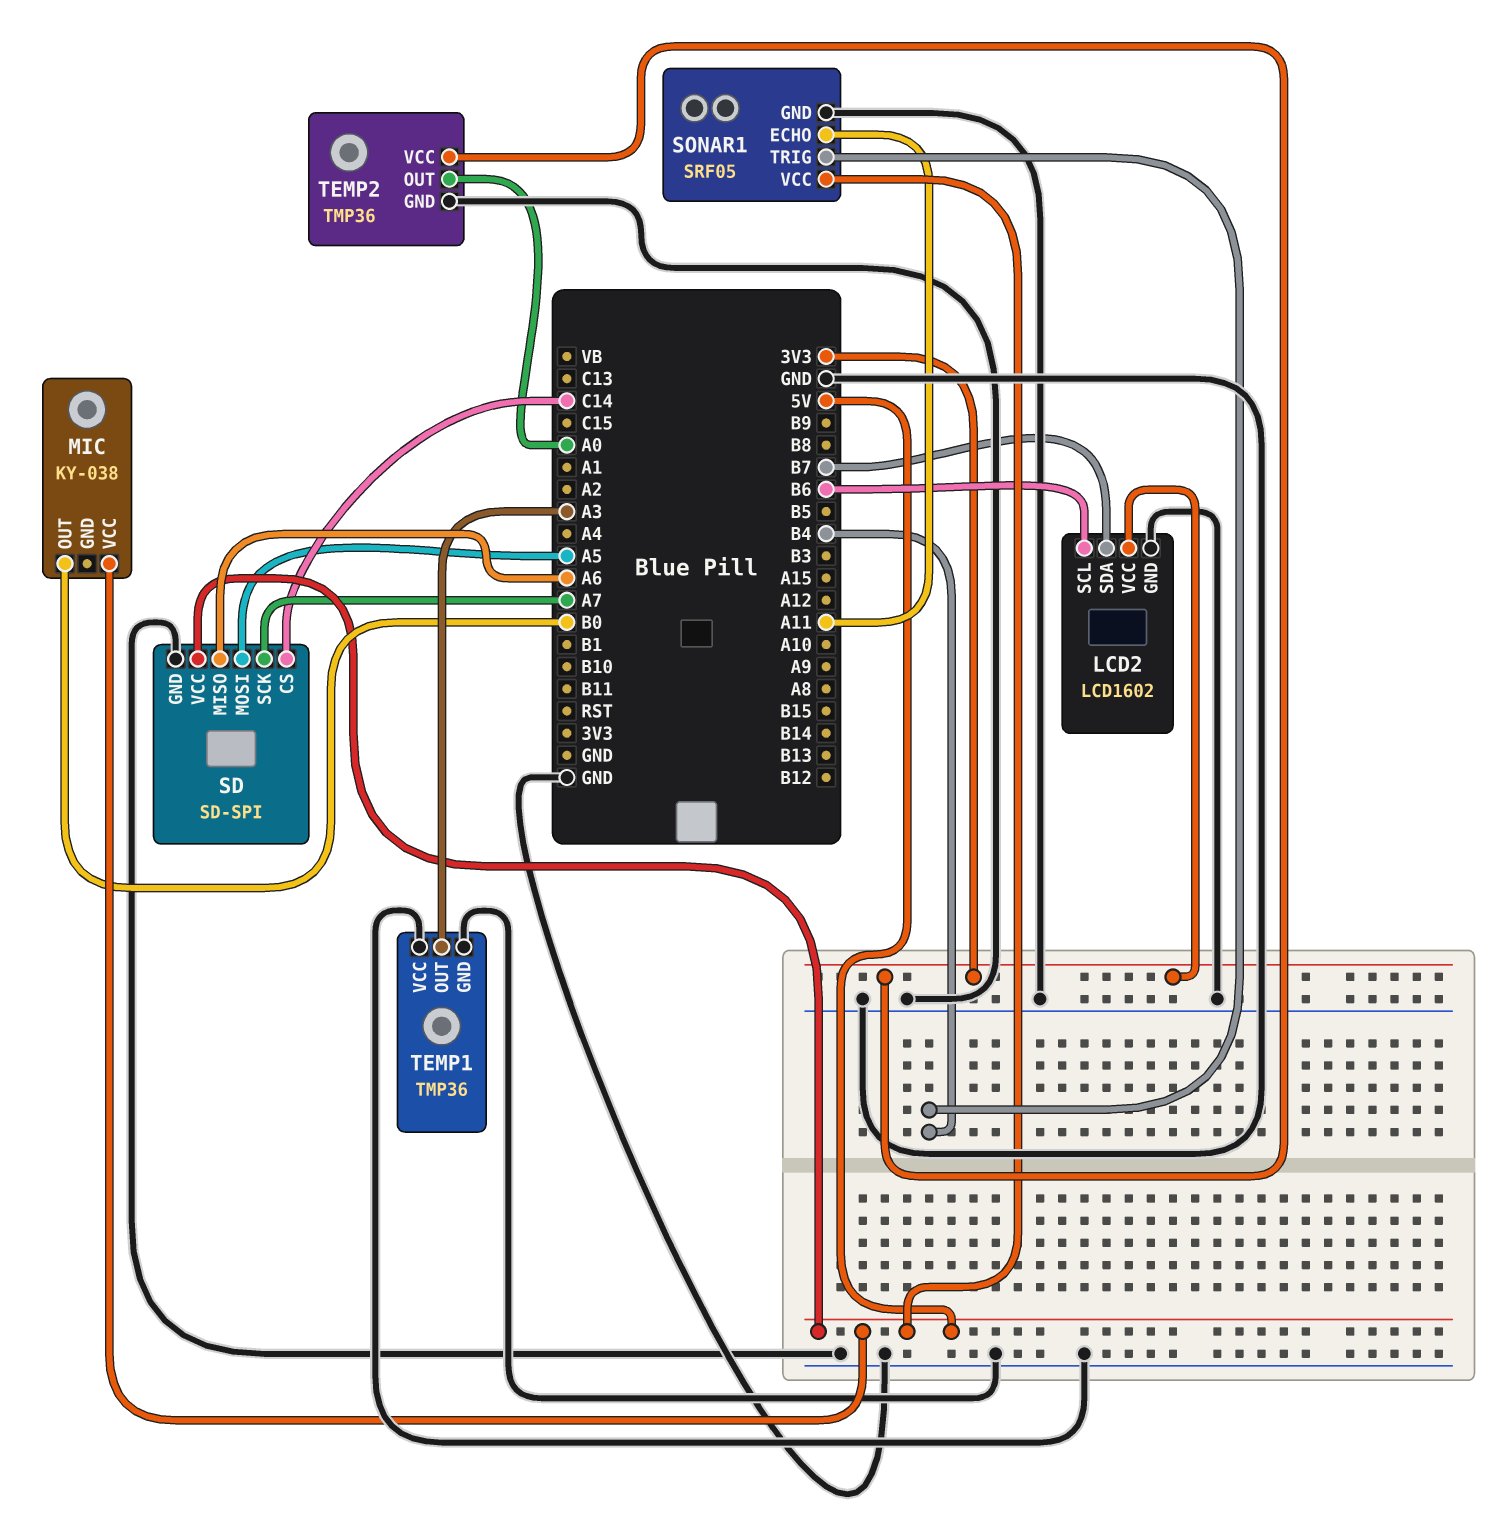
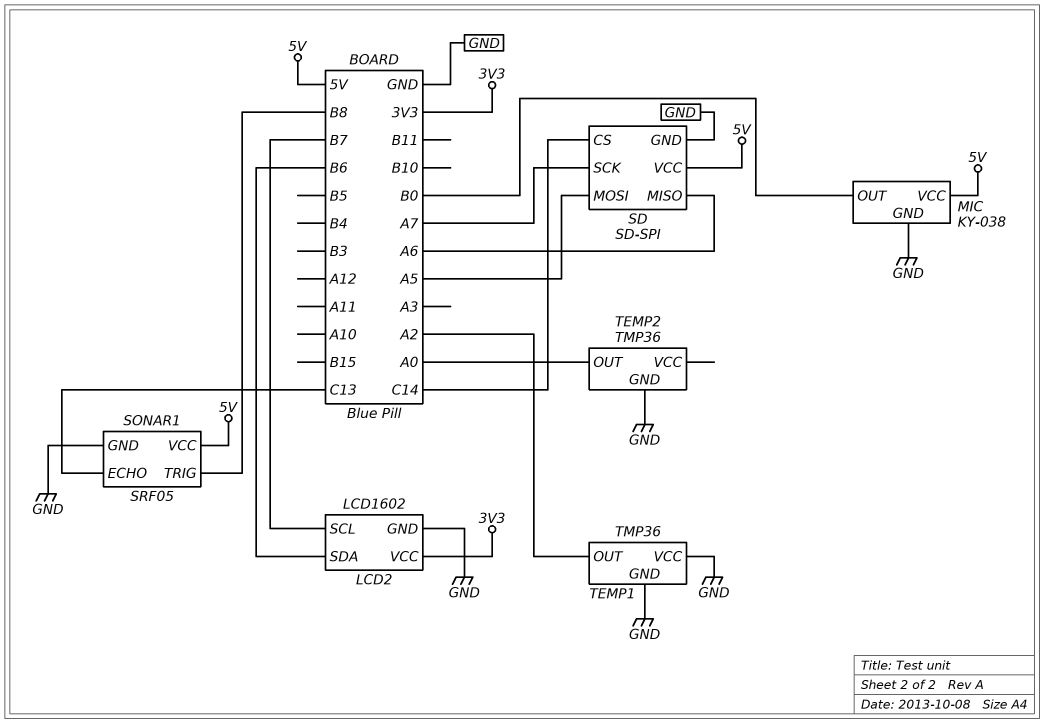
LCD2 pin SCL: B6 -> B7
LCD2 pin SDA: B7 -> B6
MIC pin GND: none -> GND
SONAR1 pin ECHO: A11 -> C13
SONAR1 pin TRIG: B4 -> B8
TEMP1 pin OUT: A3 -> A2
TEMP2 pin VCC: 3V3 -> none

